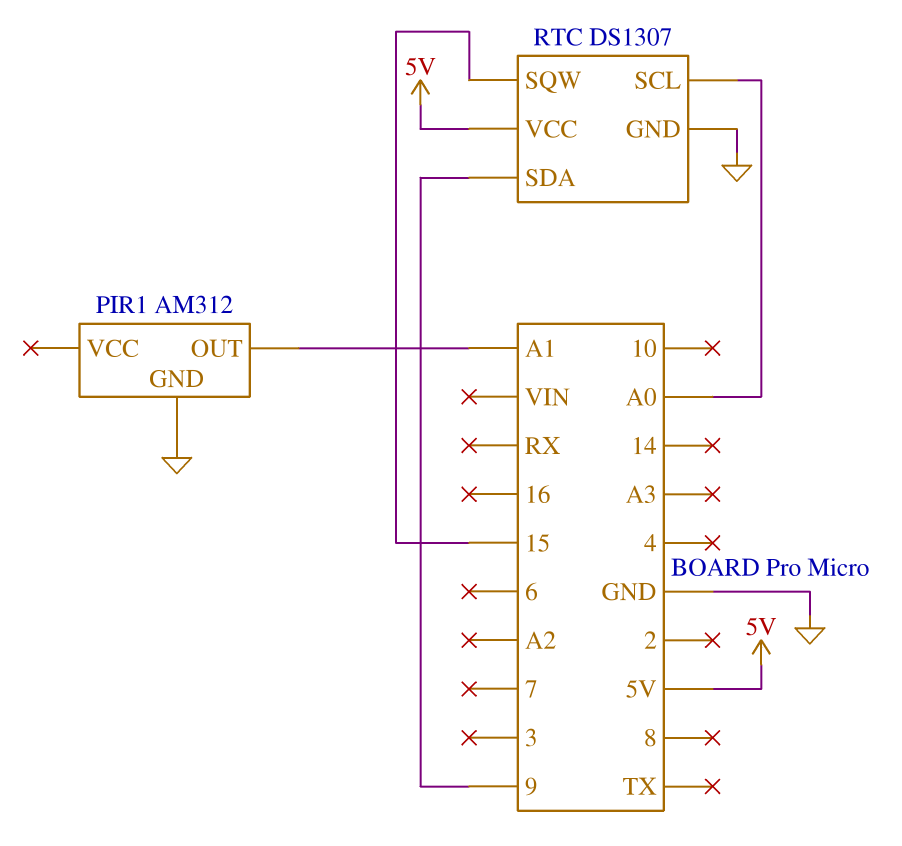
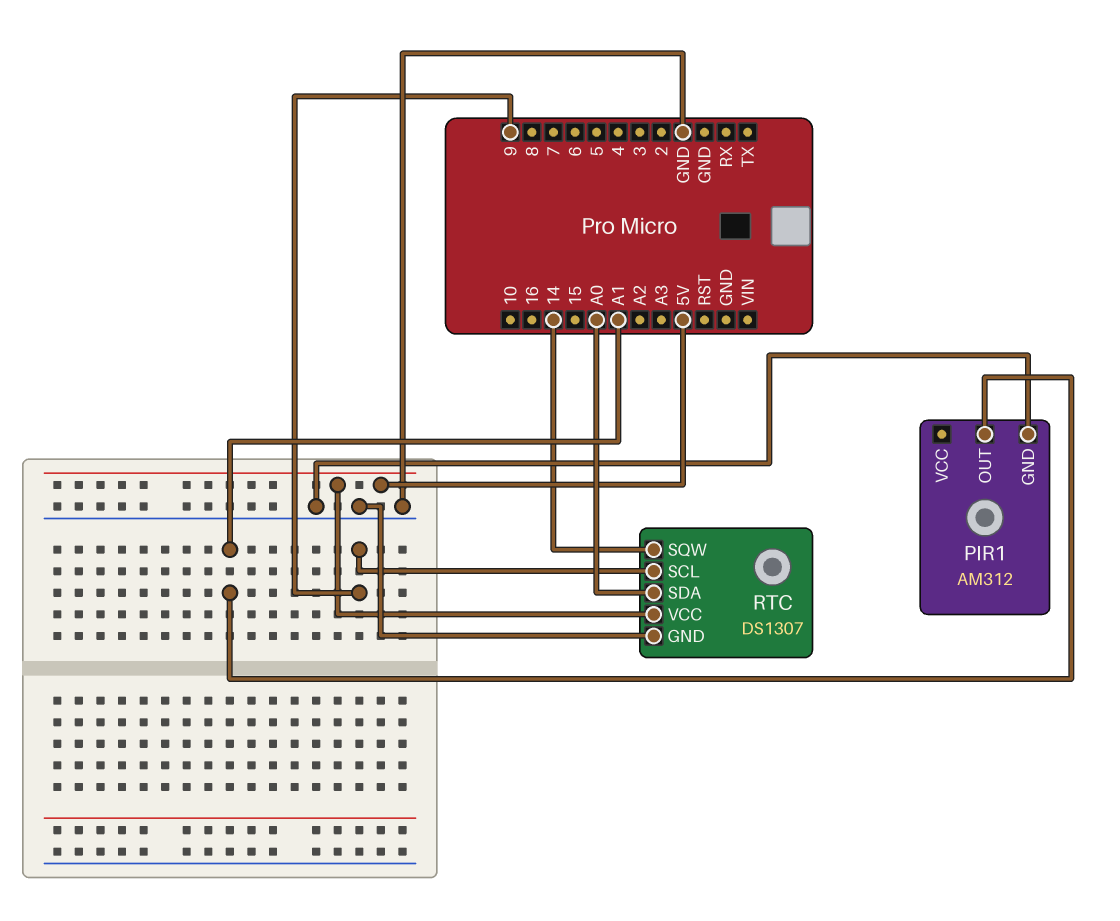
RTC pin SCL: A0 -> 9
RTC pin SDA: 9 -> A0
RTC pin SQW: 15 -> 14

